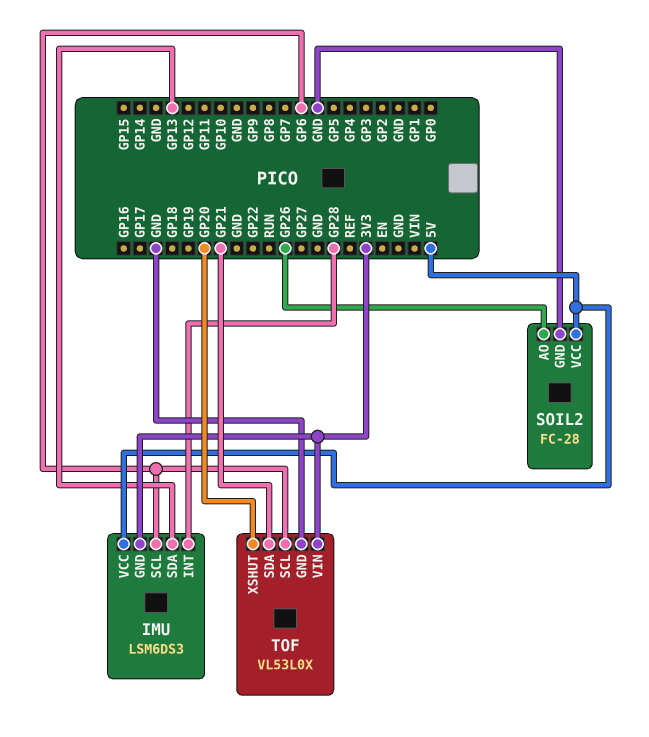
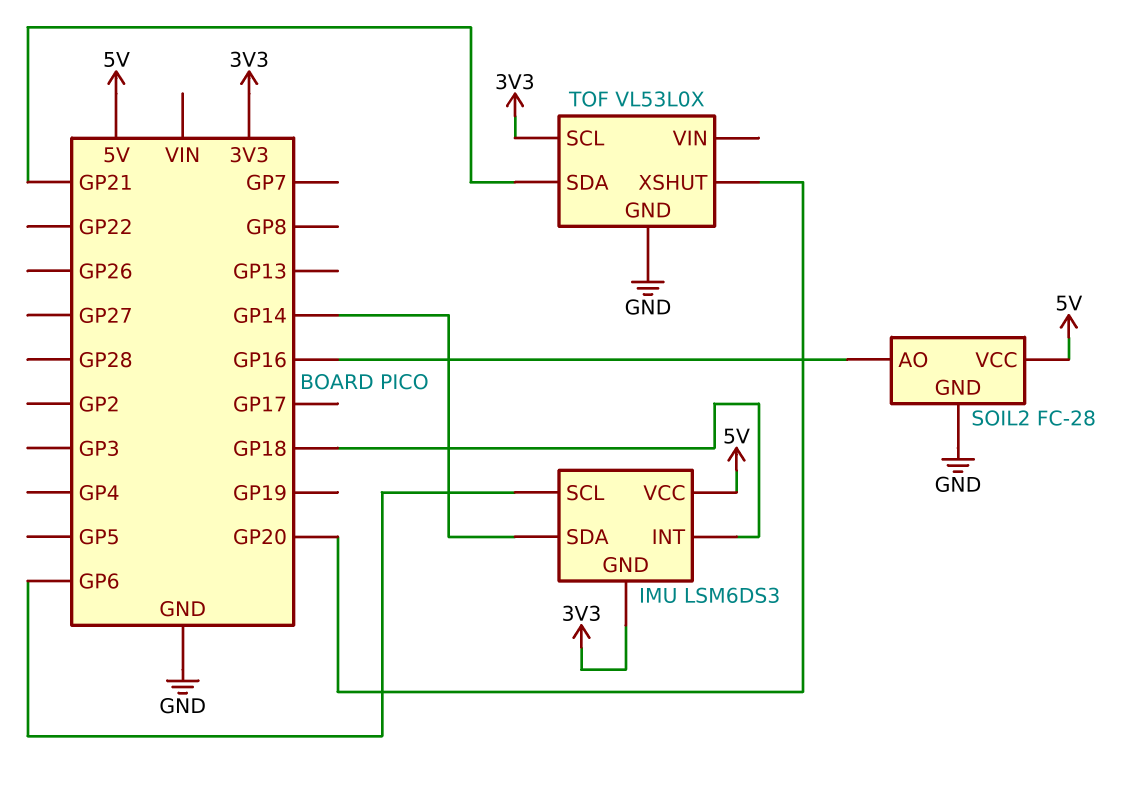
IMU pin INT: GP28 -> GP18
IMU pin SDA: GP13 -> GP14
SOIL2 pin AO: GP26 -> GP16
TOF pin SCL: GP6 -> 3V3
TOF pin VIN: 3V3 -> none

